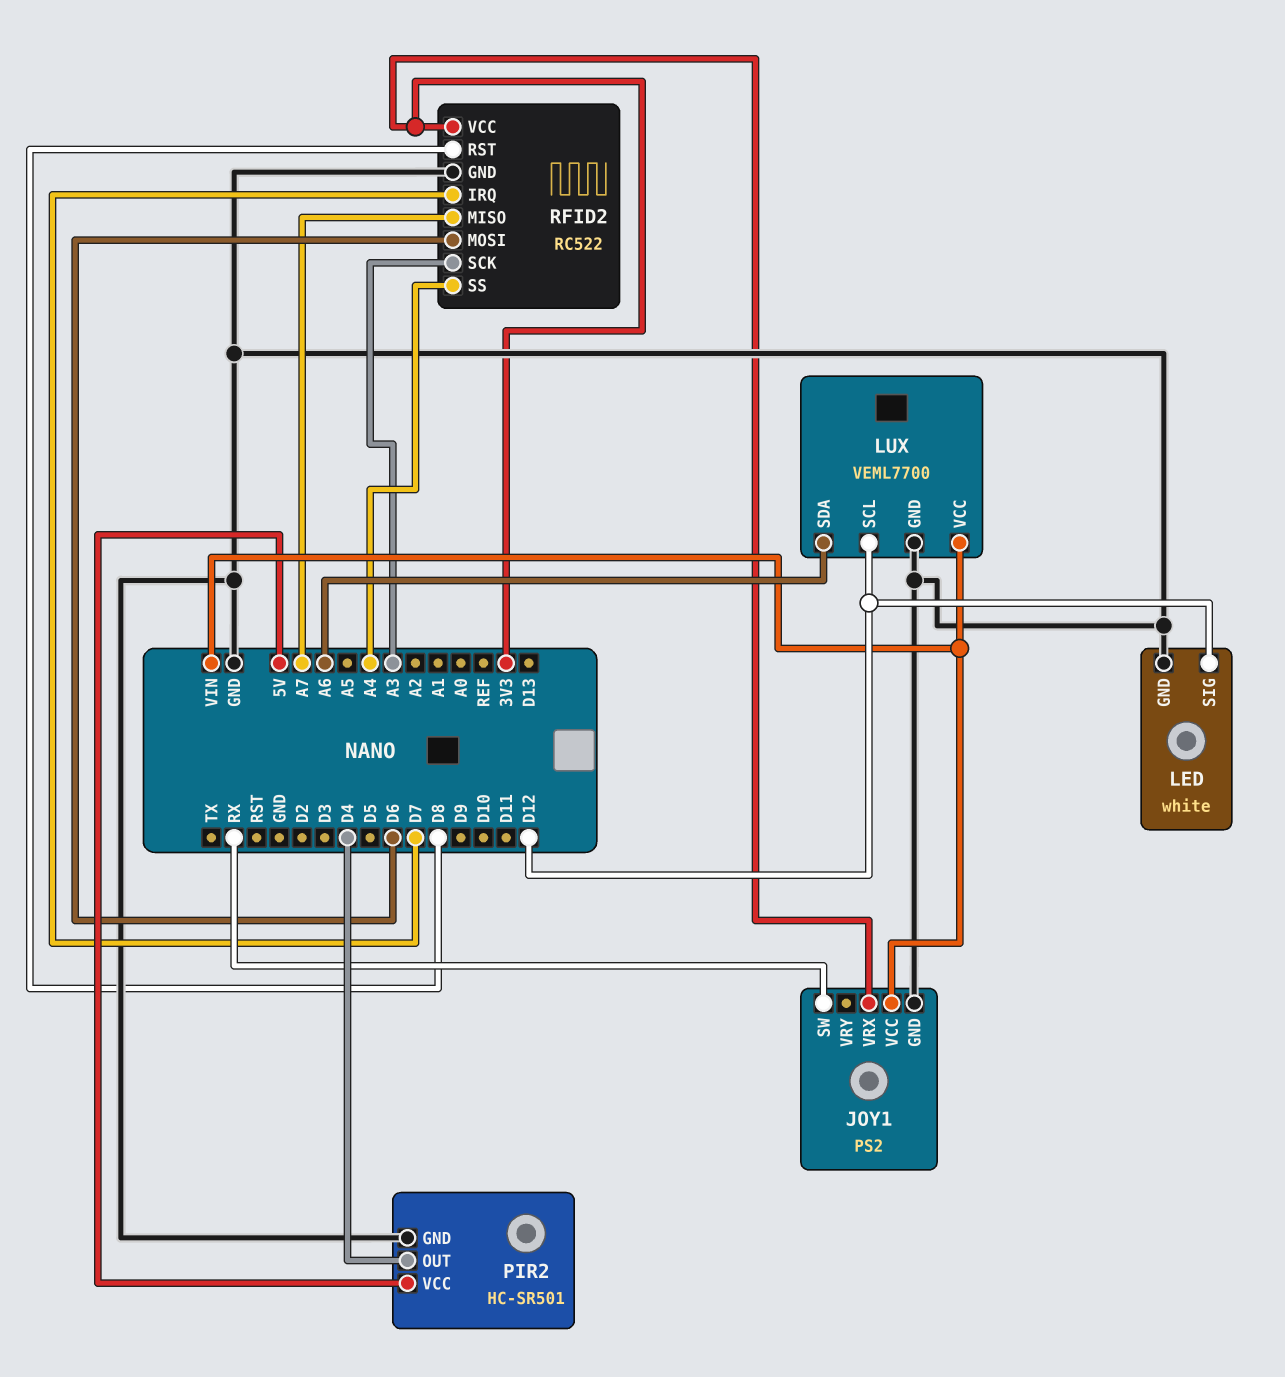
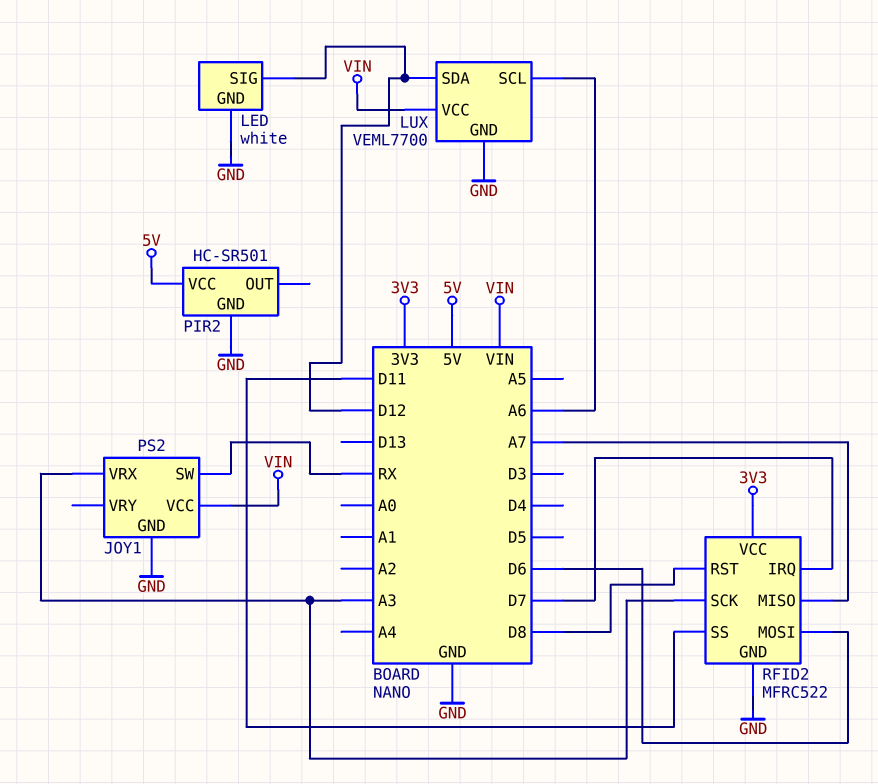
JOY1 pin VRX: 3V3 -> A3
LUX pin SCL: D12 -> A6
LUX pin SDA: A6 -> D12
PIR2 pin OUT: D4 -> none
RFID2: RC522 -> MFRC522
RFID2 pin SS: A4 -> D11

